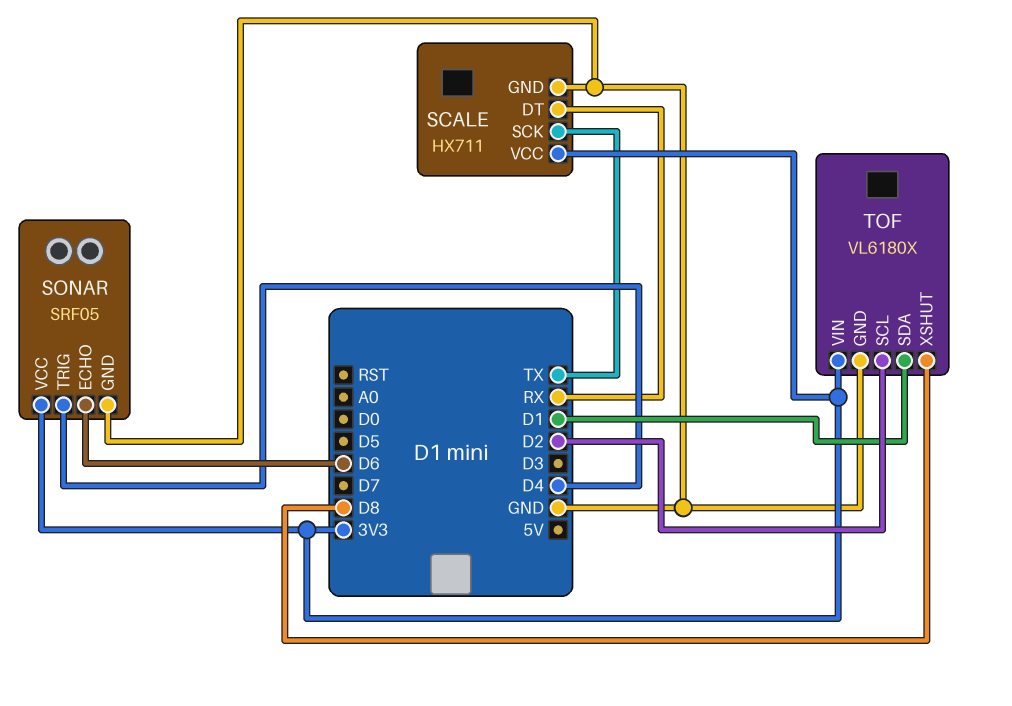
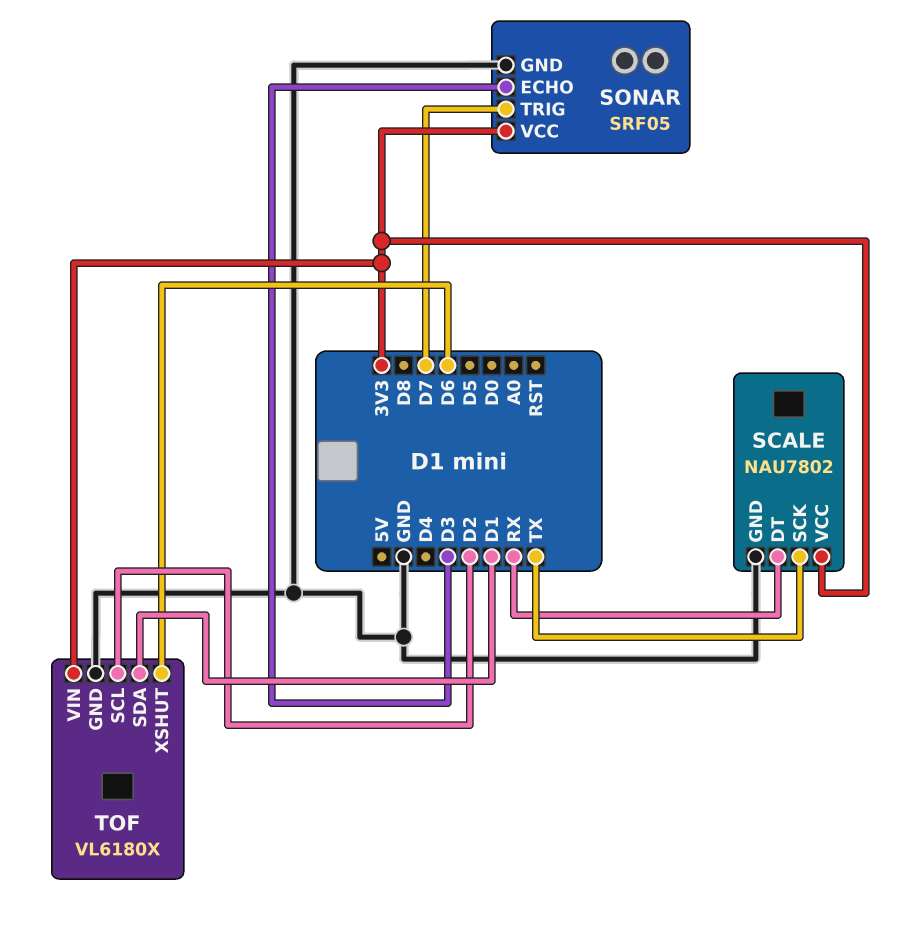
SCALE: HX711 -> NAU7802
SONAR pin ECHO: D6 -> D3
SONAR pin TRIG: D4 -> D7
TOF pin XSHUT: D8 -> D6

